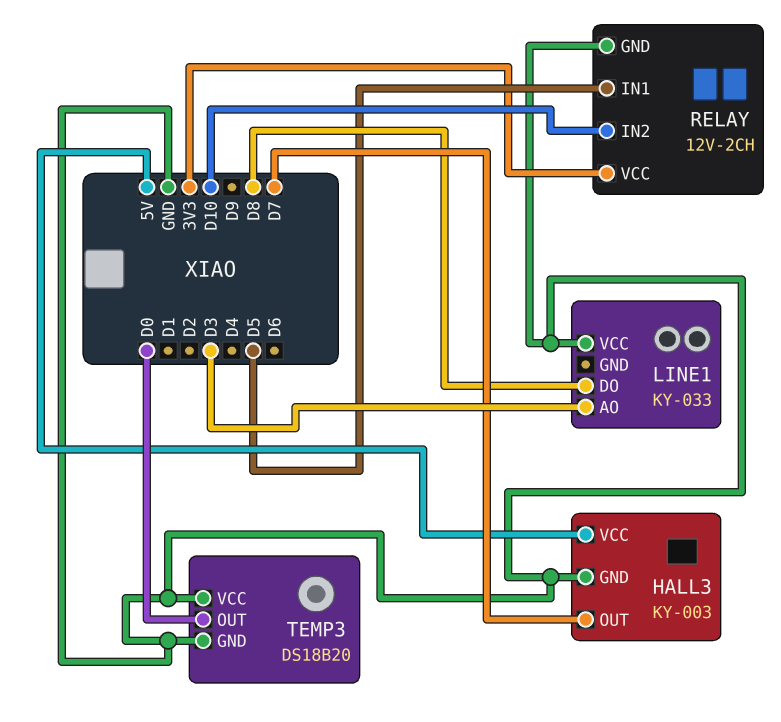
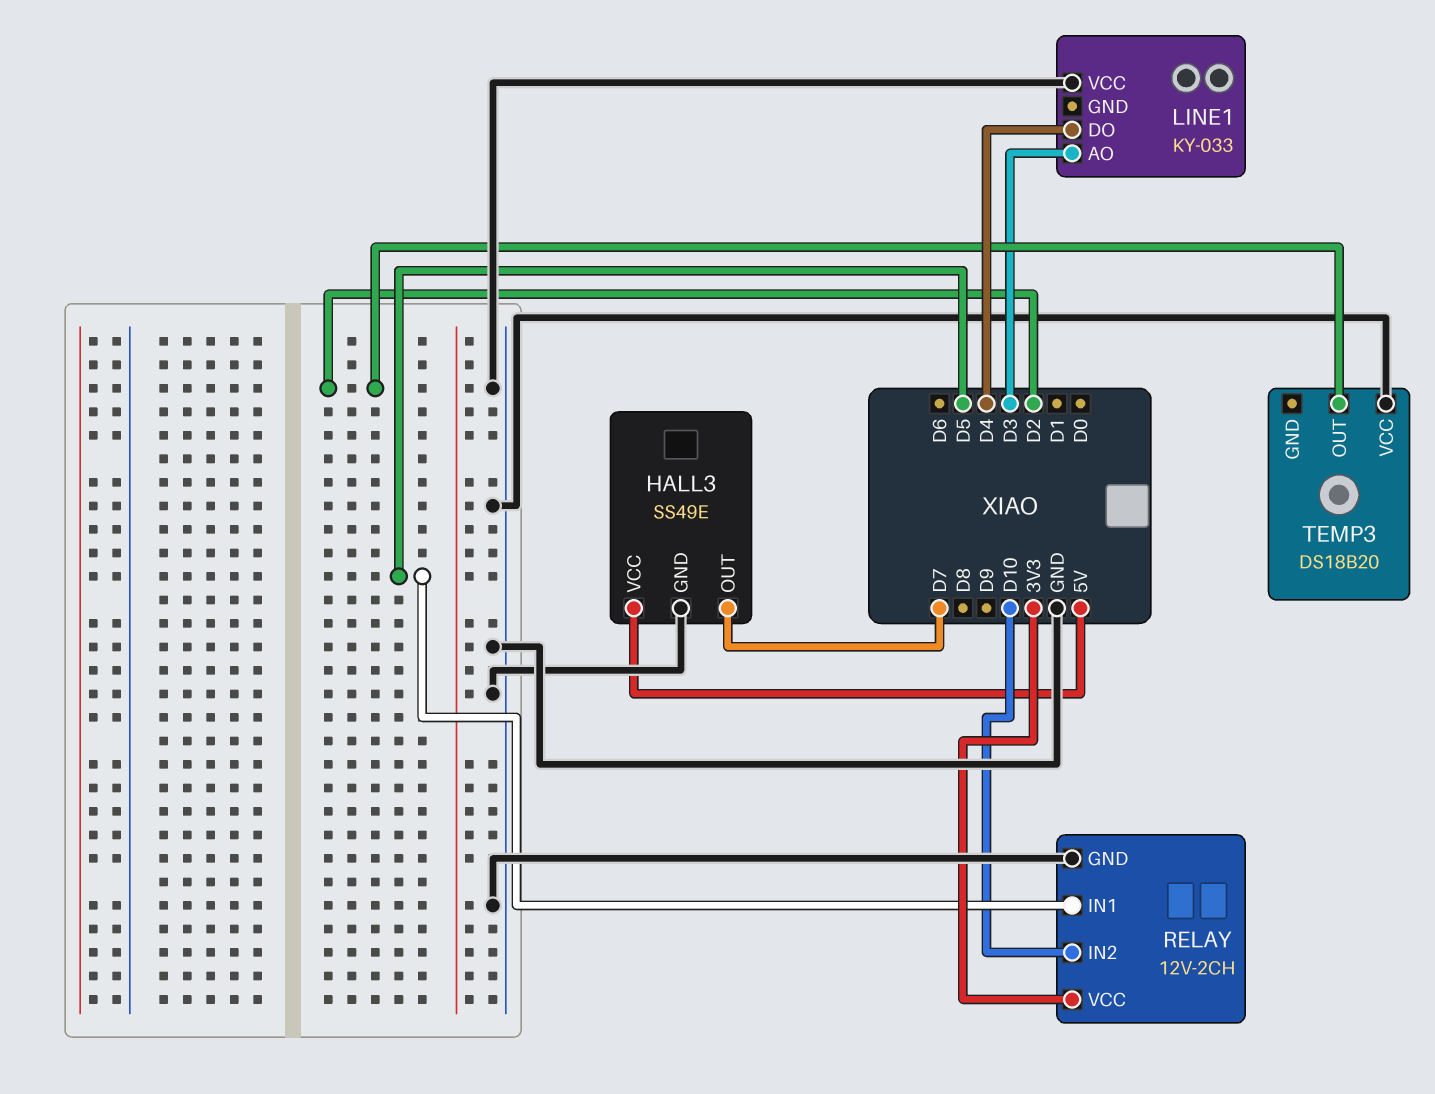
HALL3: KY-003 -> SS49E
LINE1 pin DO: D8 -> D4
TEMP3 pin GND: GND -> none
TEMP3 pin OUT: D0 -> D2

